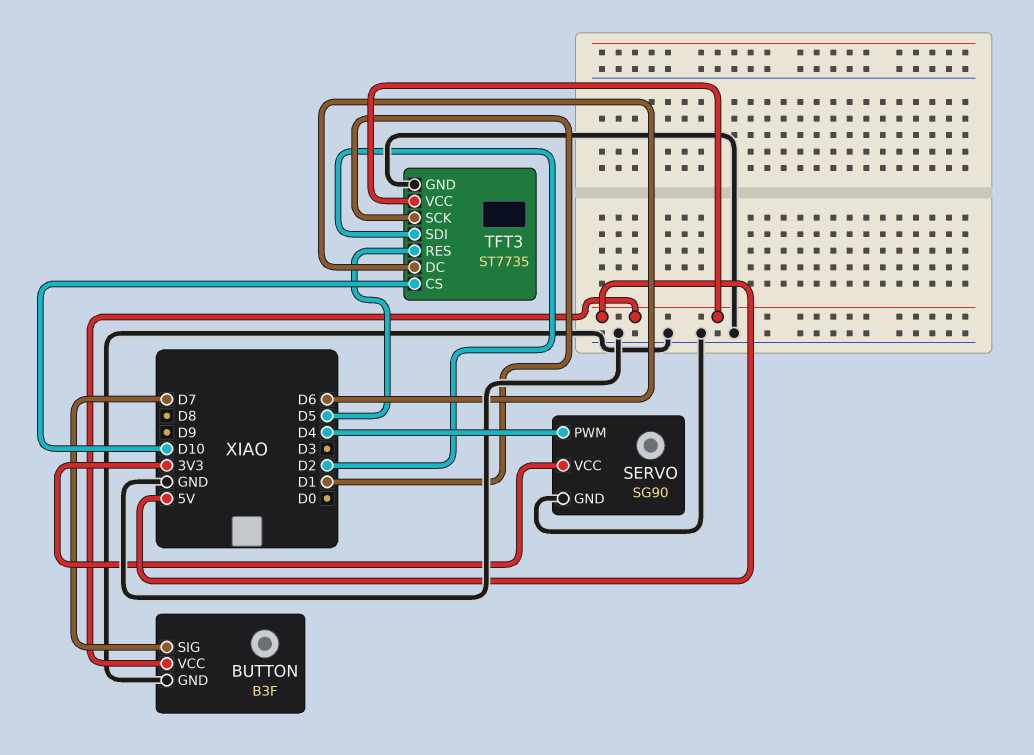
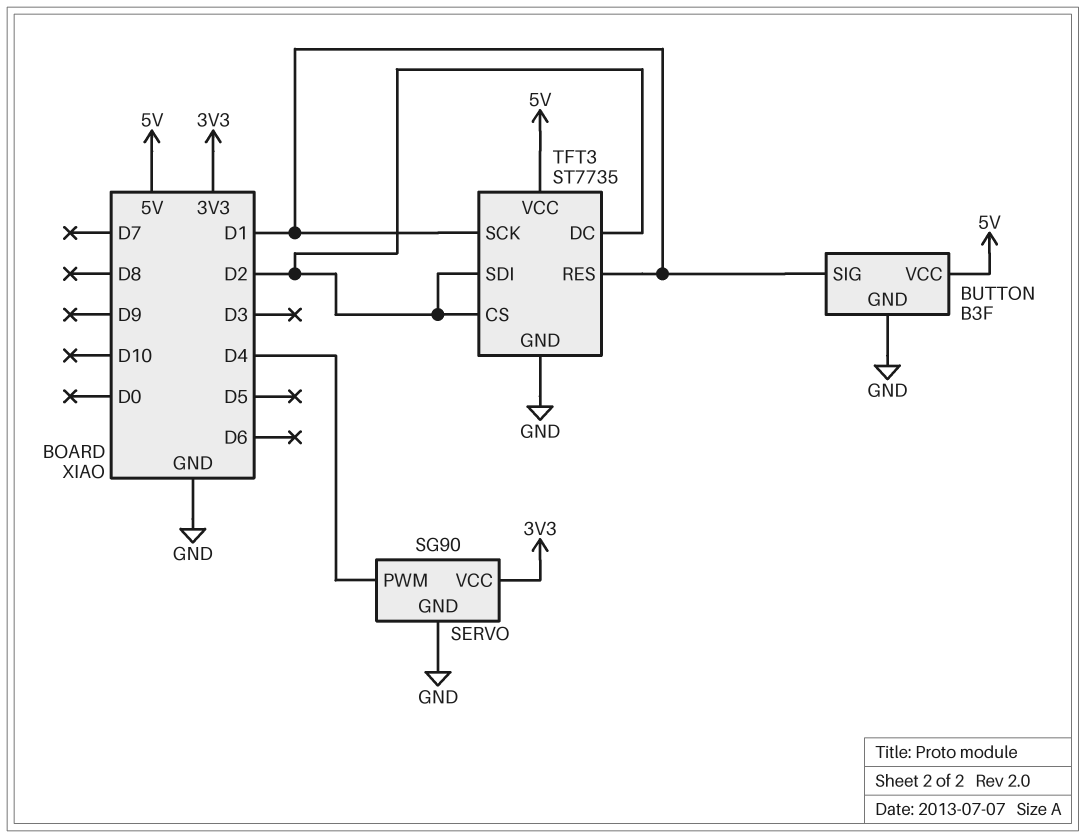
BUTTON pin SIG: D7 -> D1
TFT3 pin CS: D10 -> D2
TFT3 pin DC: D6 -> D2
TFT3 pin RES: D5 -> D1

